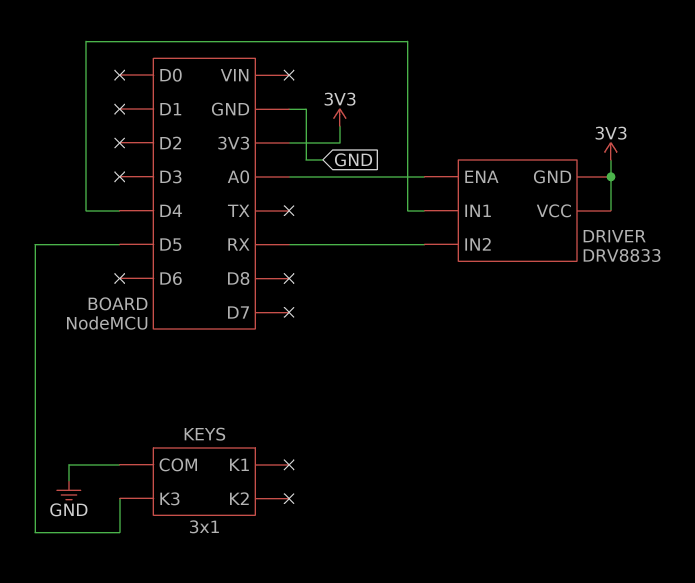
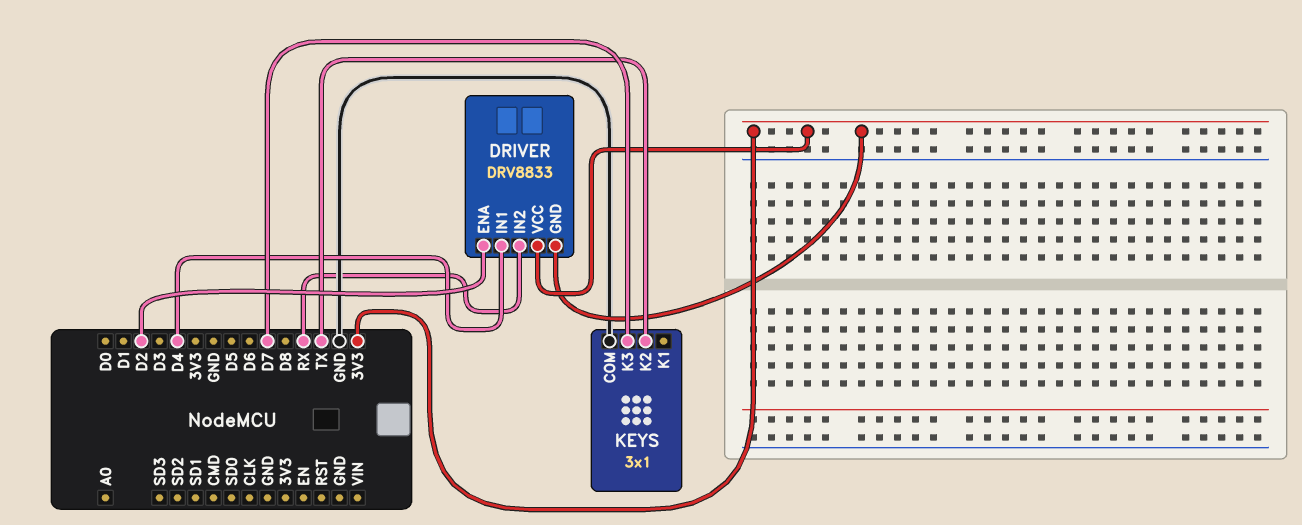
DRIVER pin ENA: A0 -> D2
KEYS pin K2: none -> TX
KEYS pin K3: D5 -> D7

